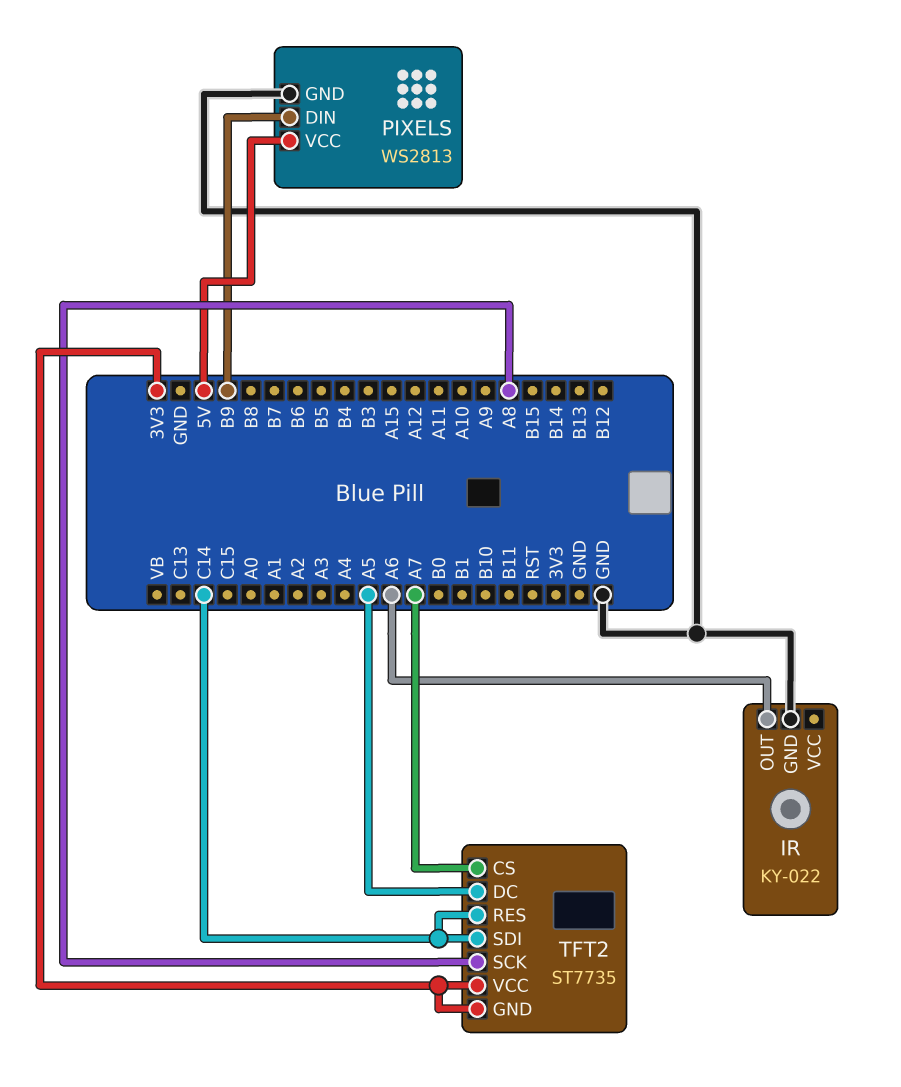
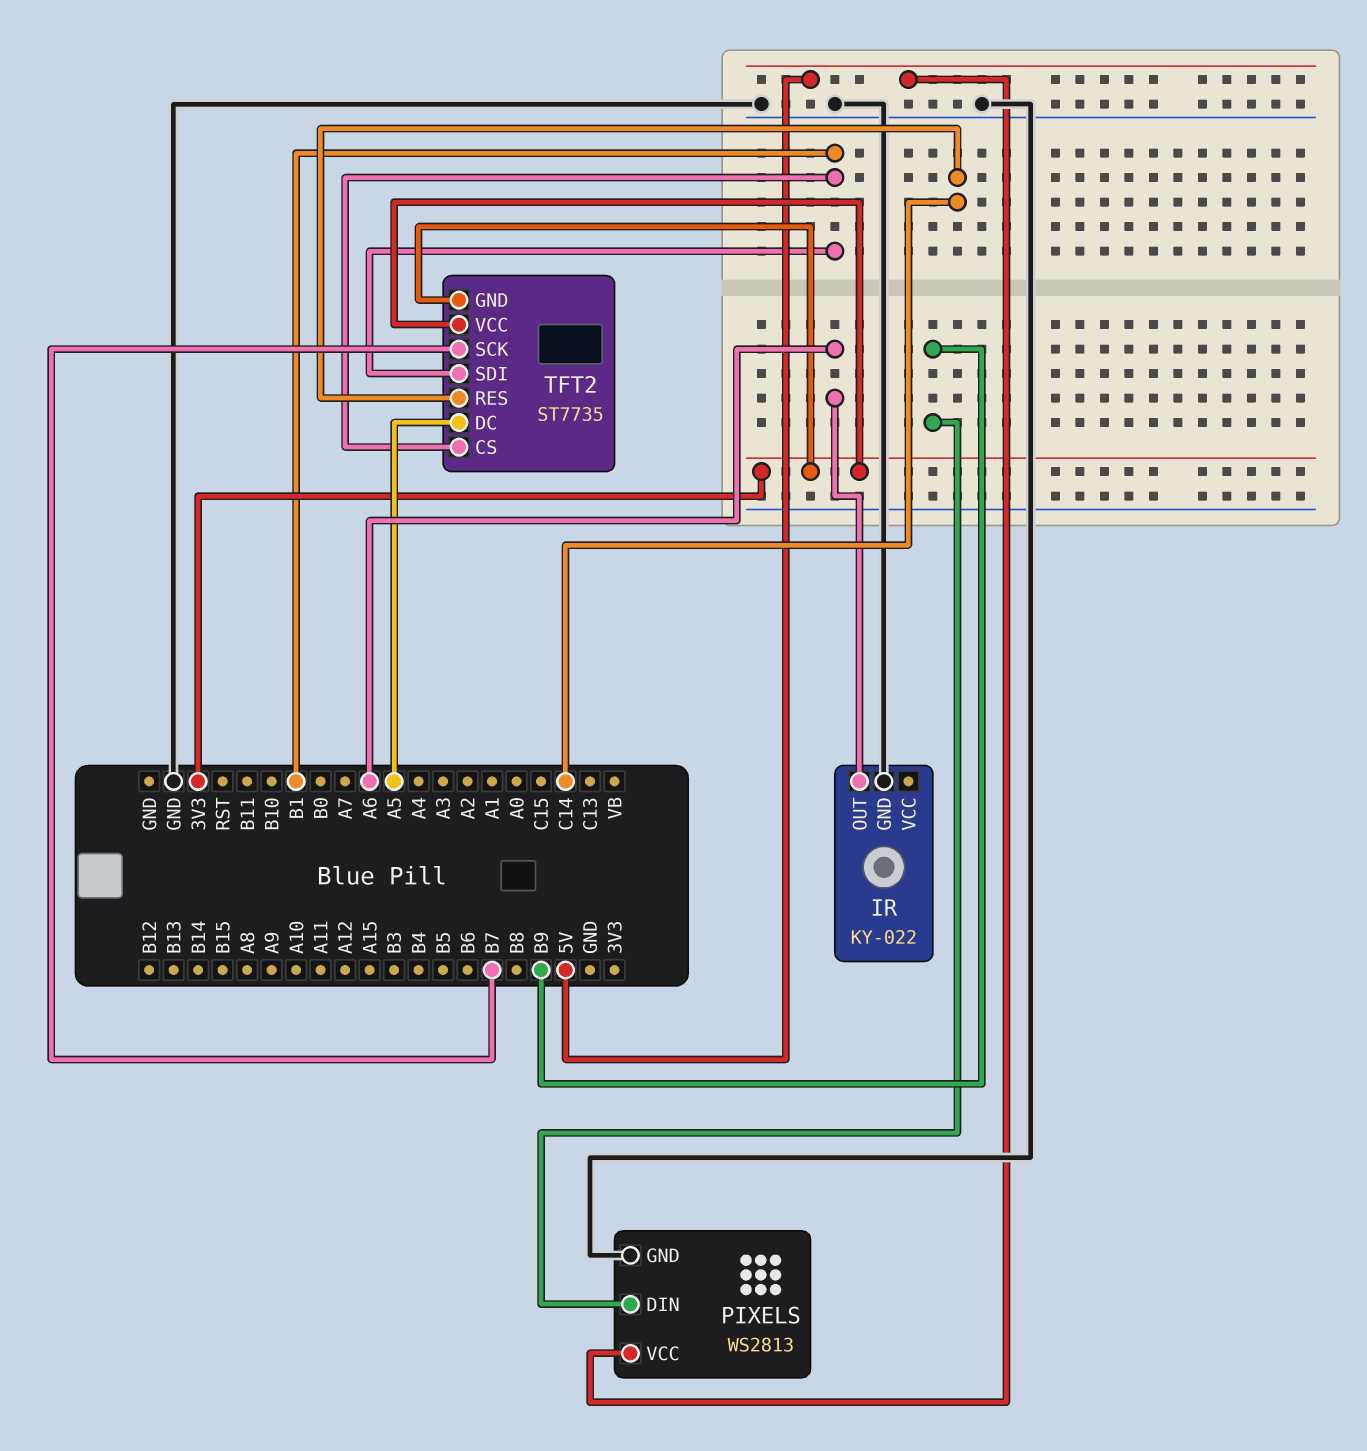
TFT2 pin CS: A7 -> B1
TFT2 pin SCK: A8 -> B7
TFT2 pin SDI: C14 -> B1

